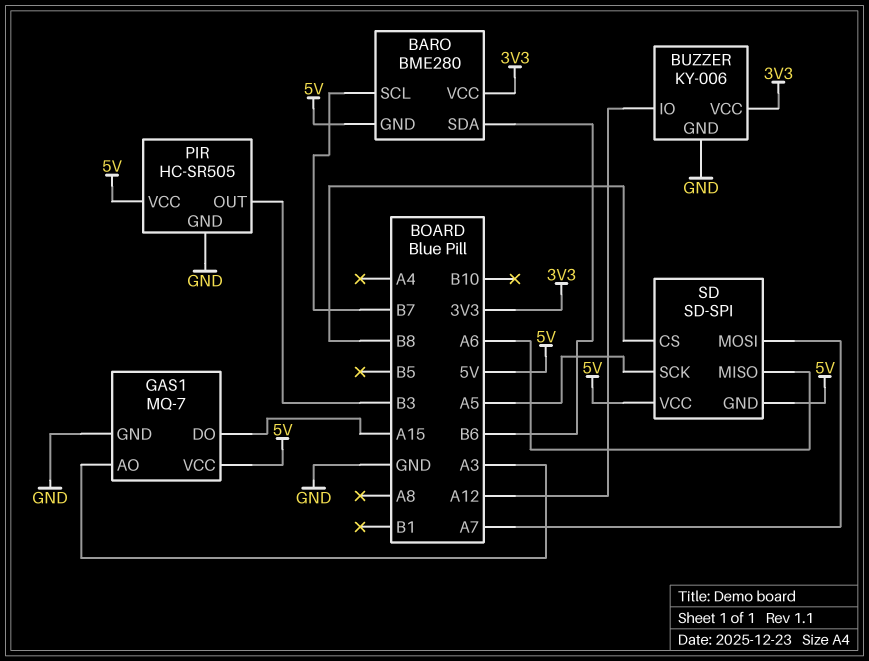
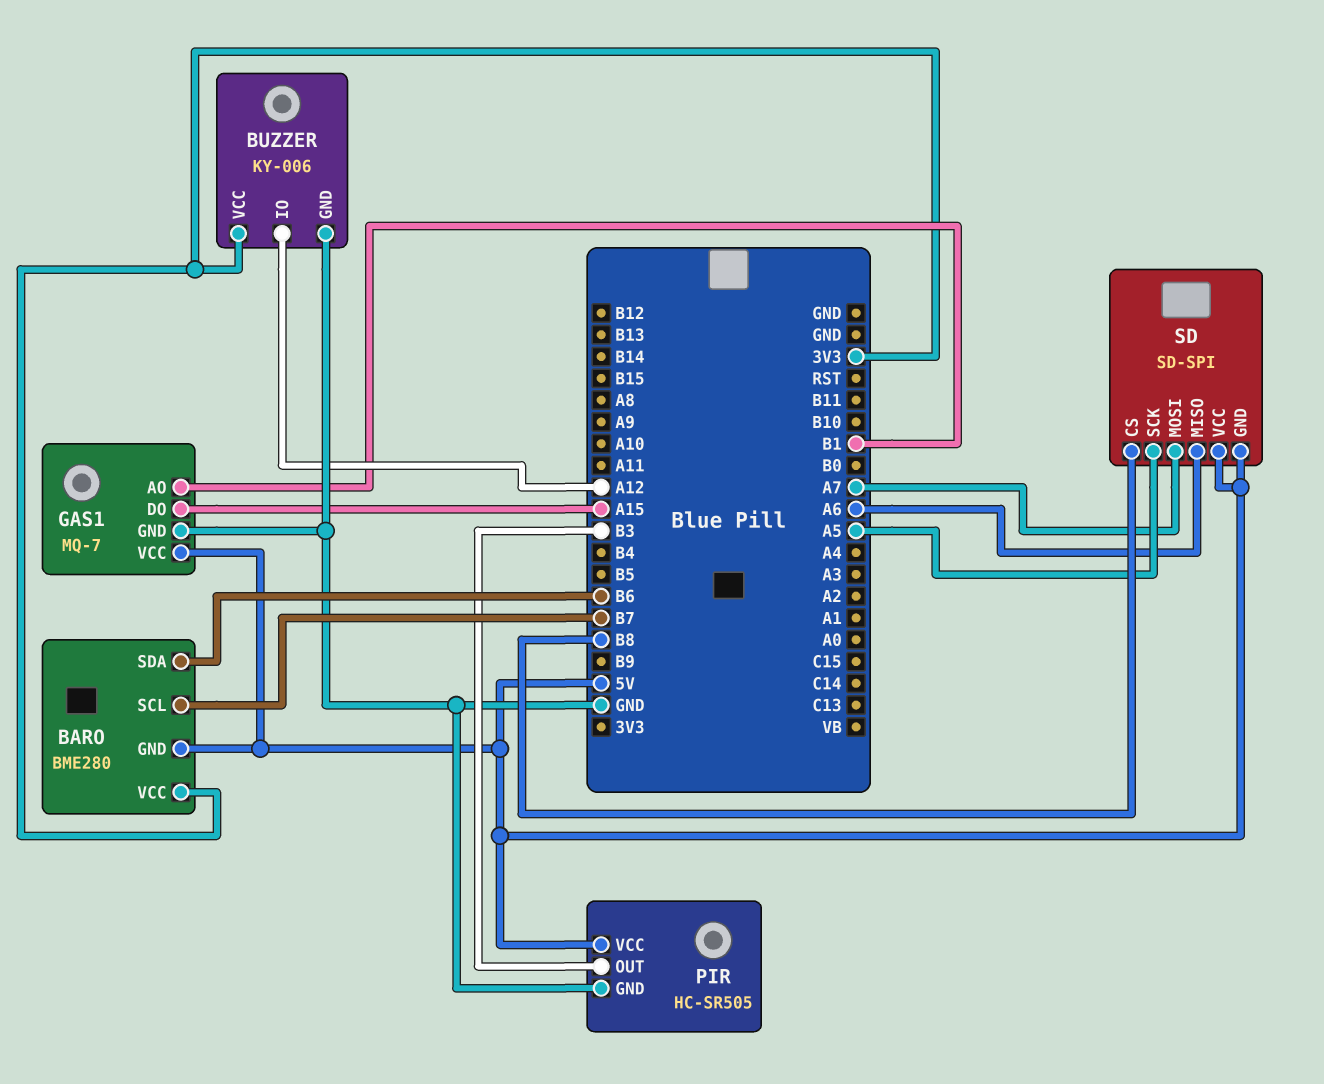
GAS1 pin AO: A3 -> B1

